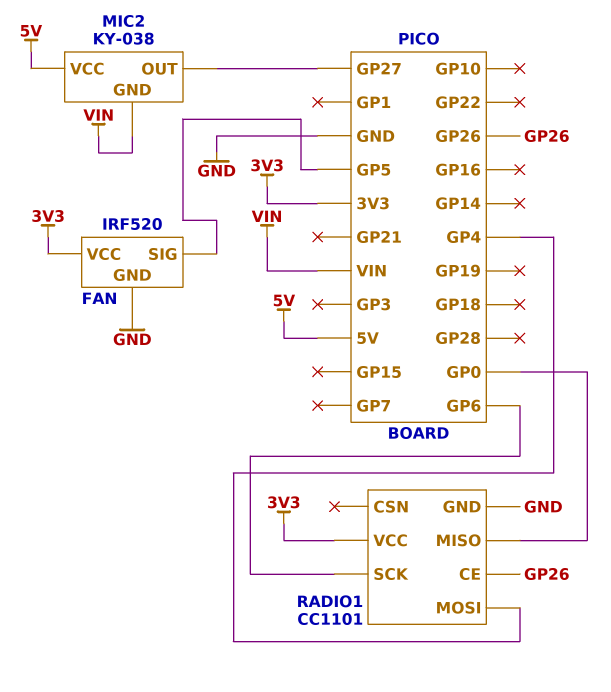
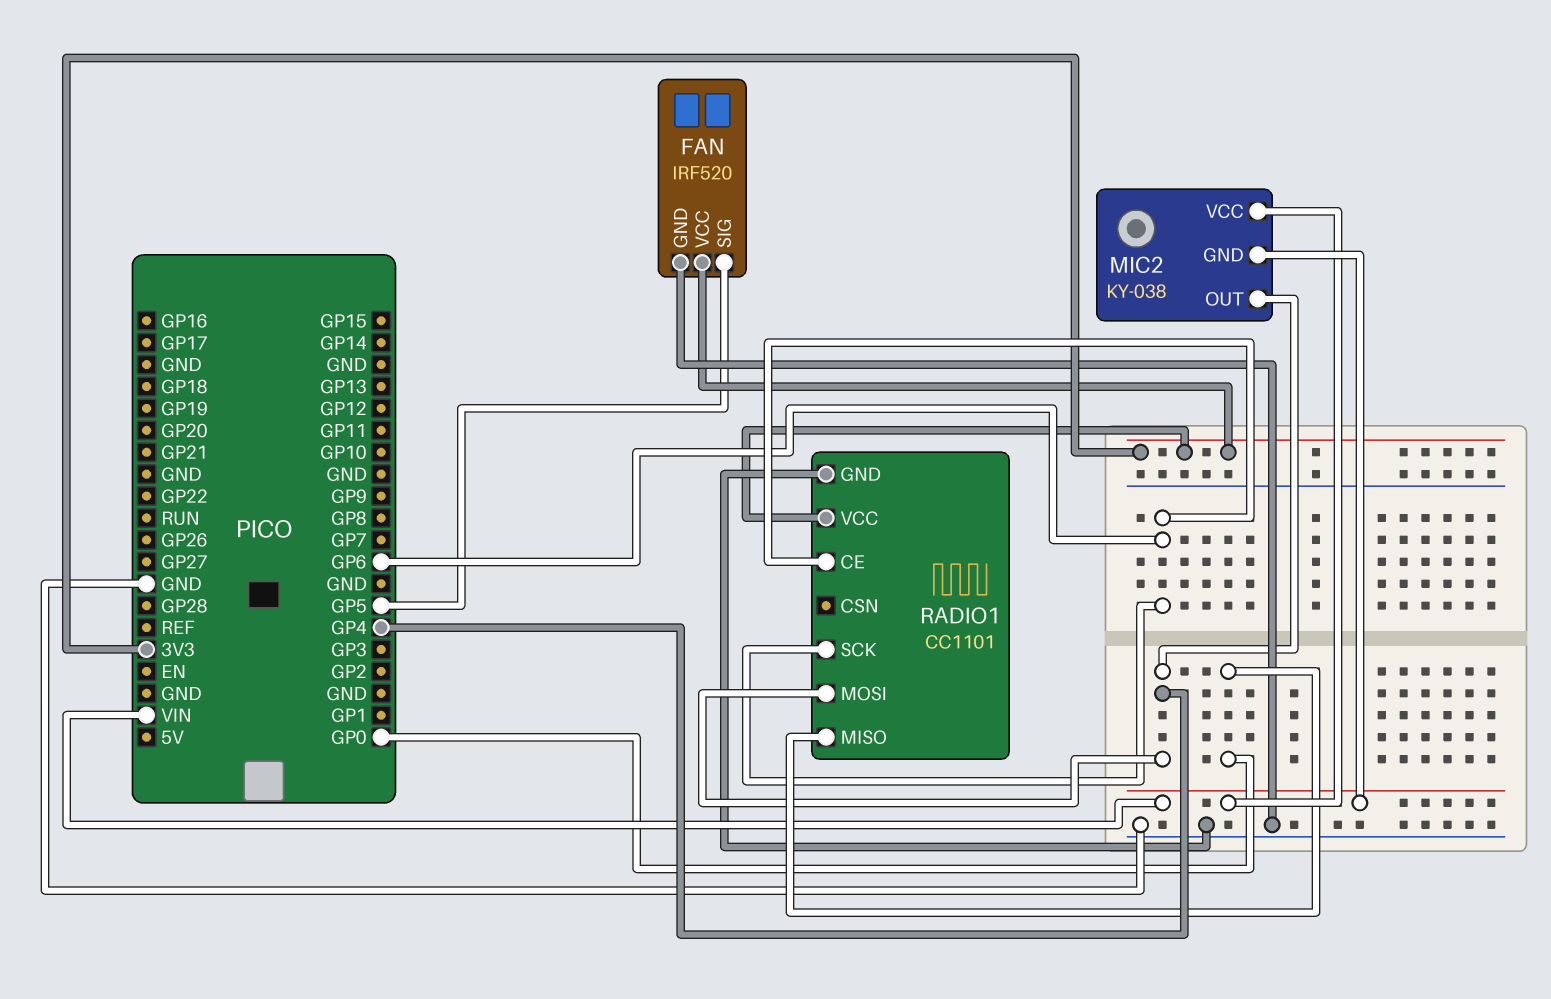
MIC2 pin OUT: GP27 -> GP4
MIC2 pin VCC: 5V -> VIN
RADIO1 pin CE: GP26 -> GP6

